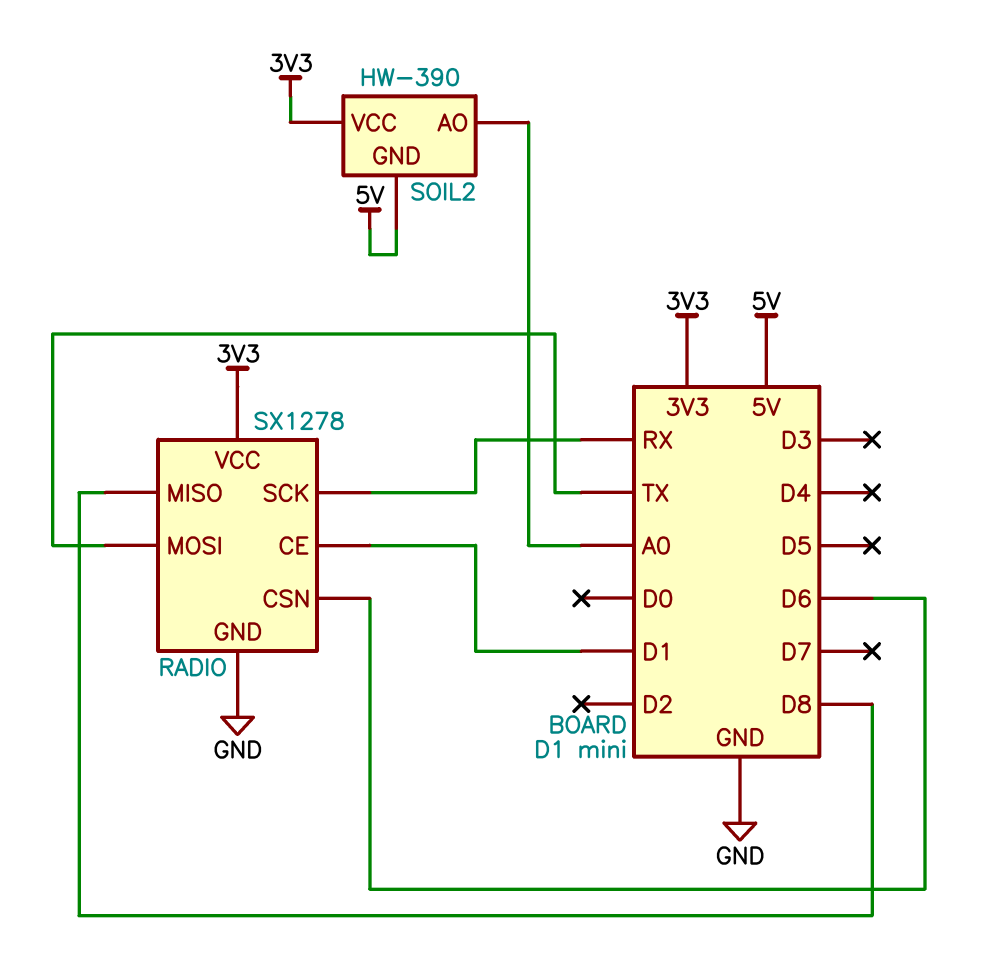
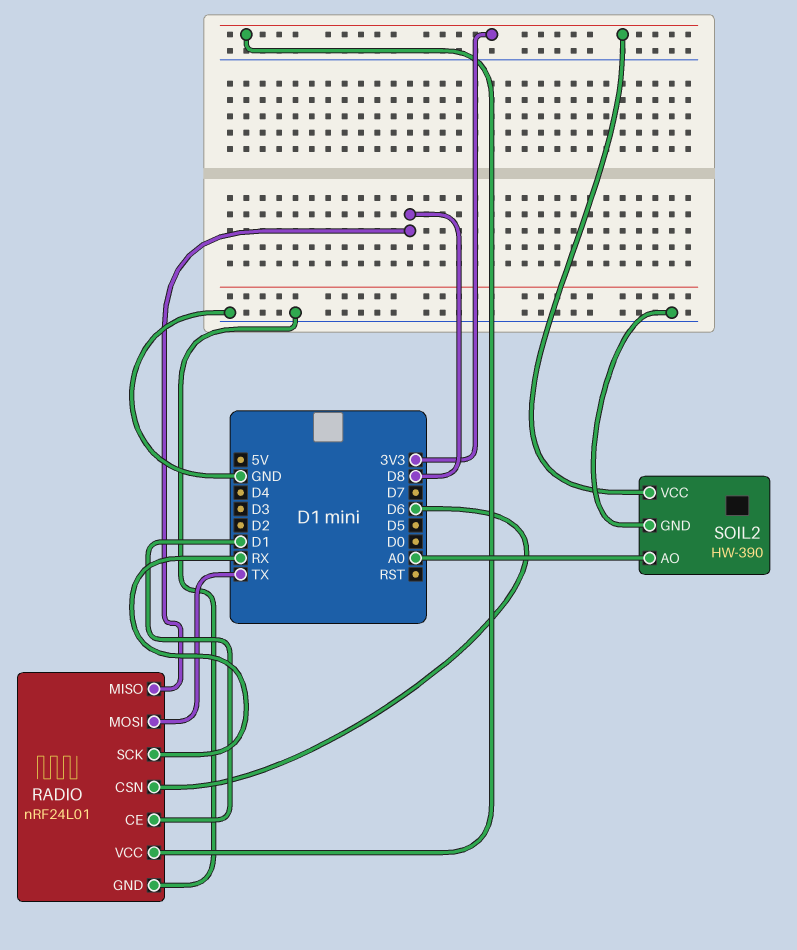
RADIO: SX1278 -> nRF24L01
SOIL2 pin GND: 5V -> GND

